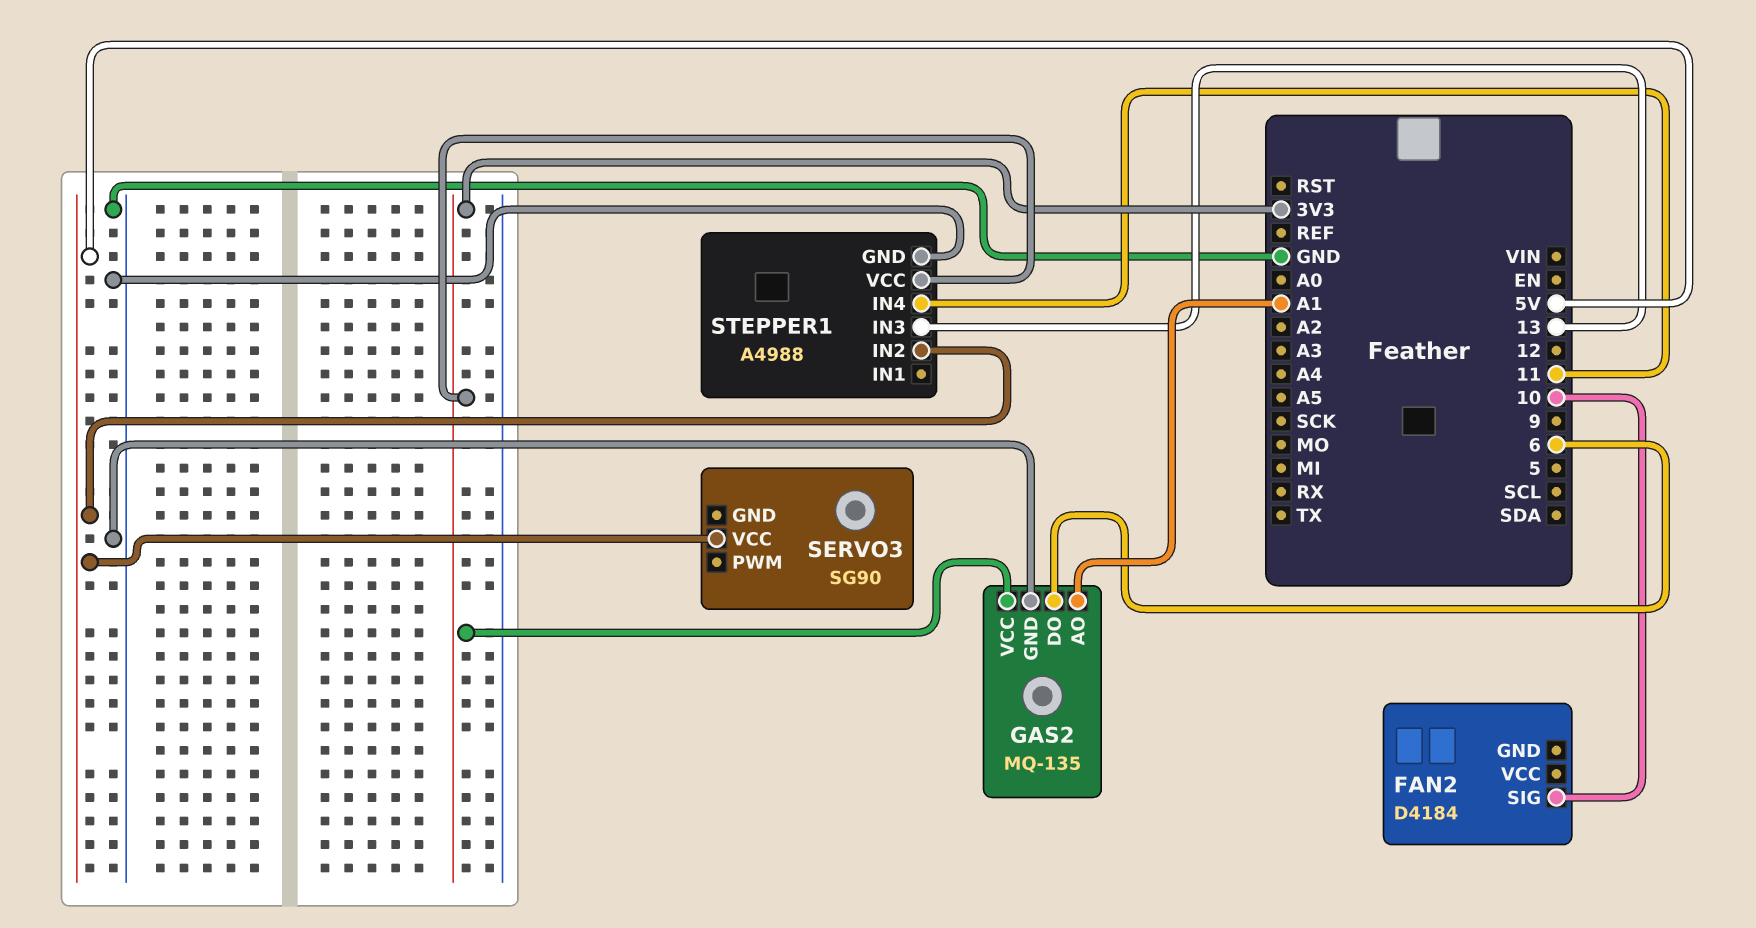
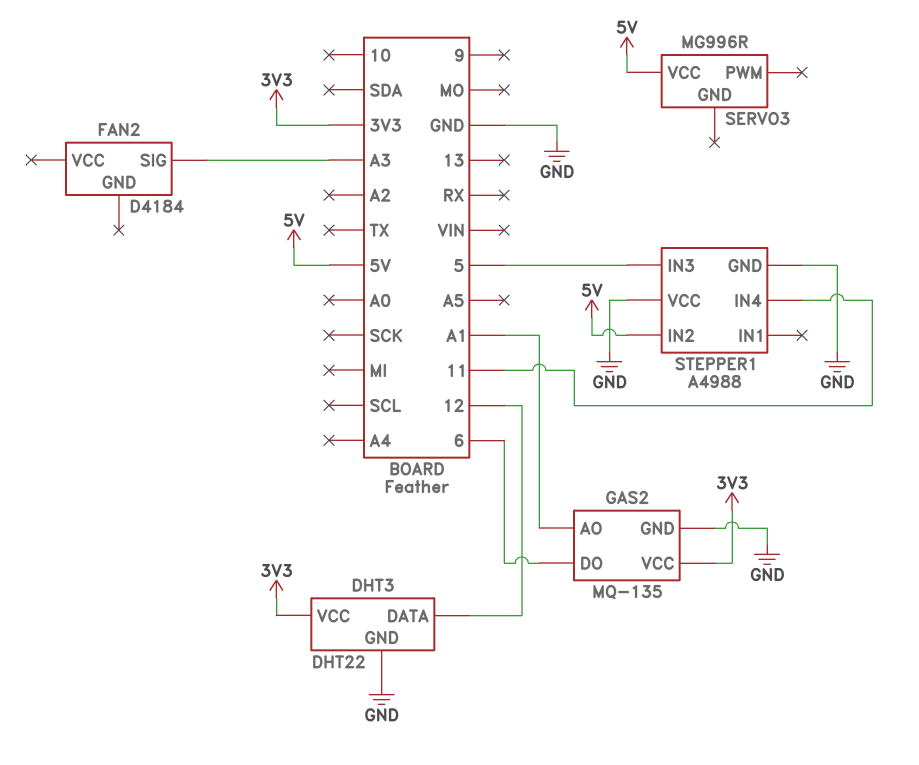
DHT3: none -> DHT22
DHT3 pin DATA: none -> 12
DHT3 pin GND: none -> GND
DHT3 pin VCC: none -> 3V3
FAN2 pin SIG: 10 -> A3
SERVO3: SG90 -> MG996R
STEPPER1 pin IN3: 13 -> 5
STEPPER1 pin VCC: 3V3 -> GND

